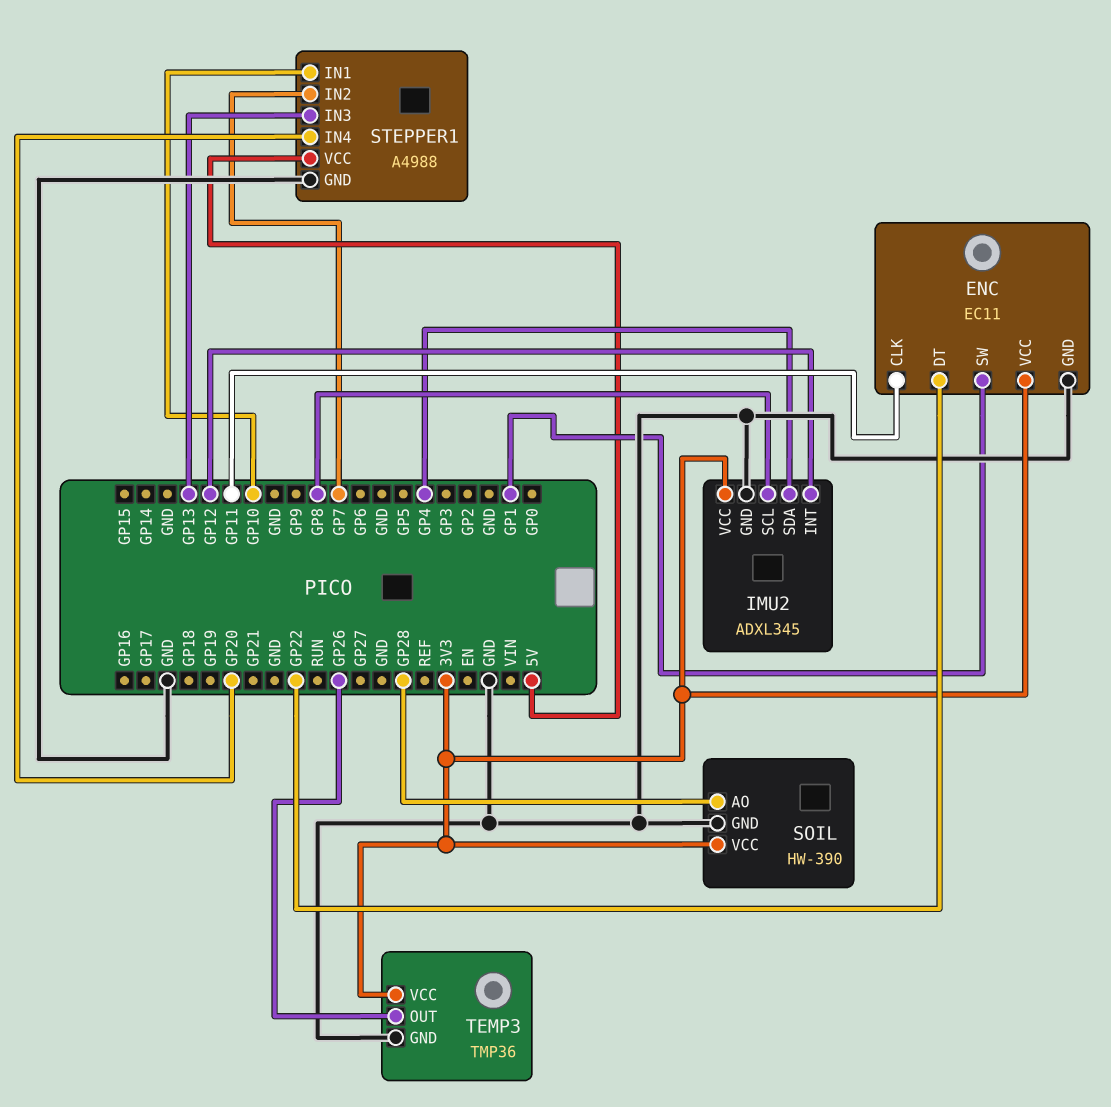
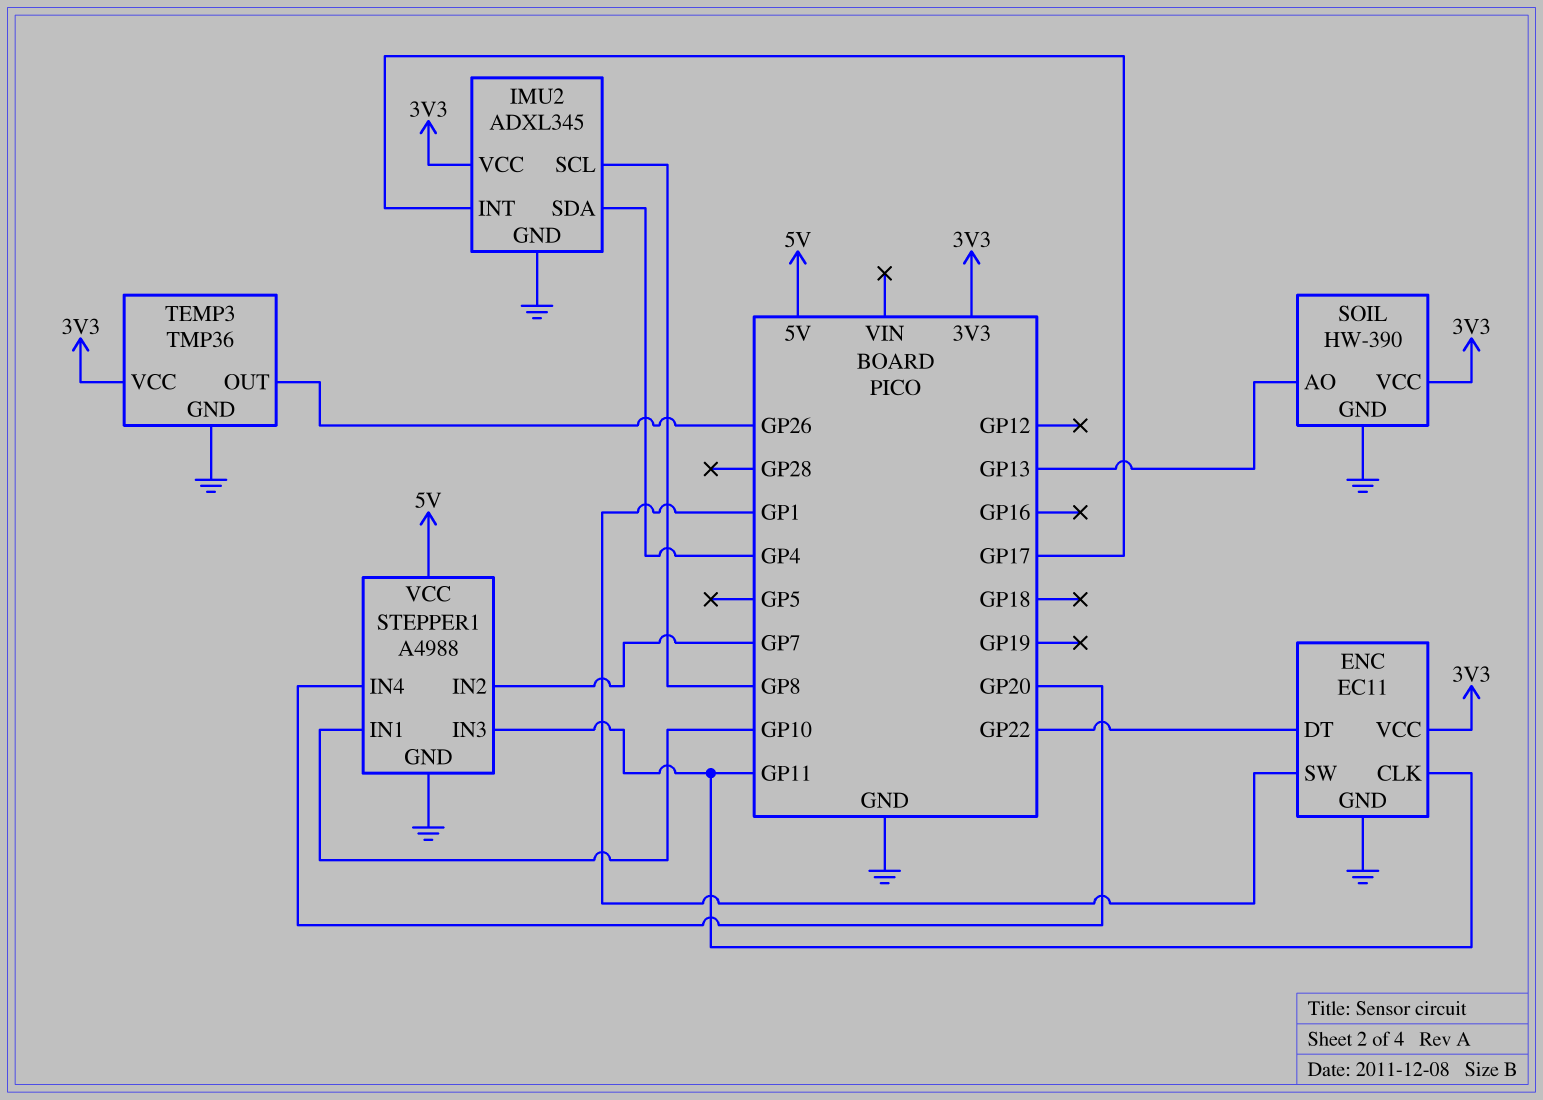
IMU2 pin INT: GP12 -> GP17
SOIL pin AO: GP28 -> GP13
STEPPER1 pin IN3: GP13 -> GP11

